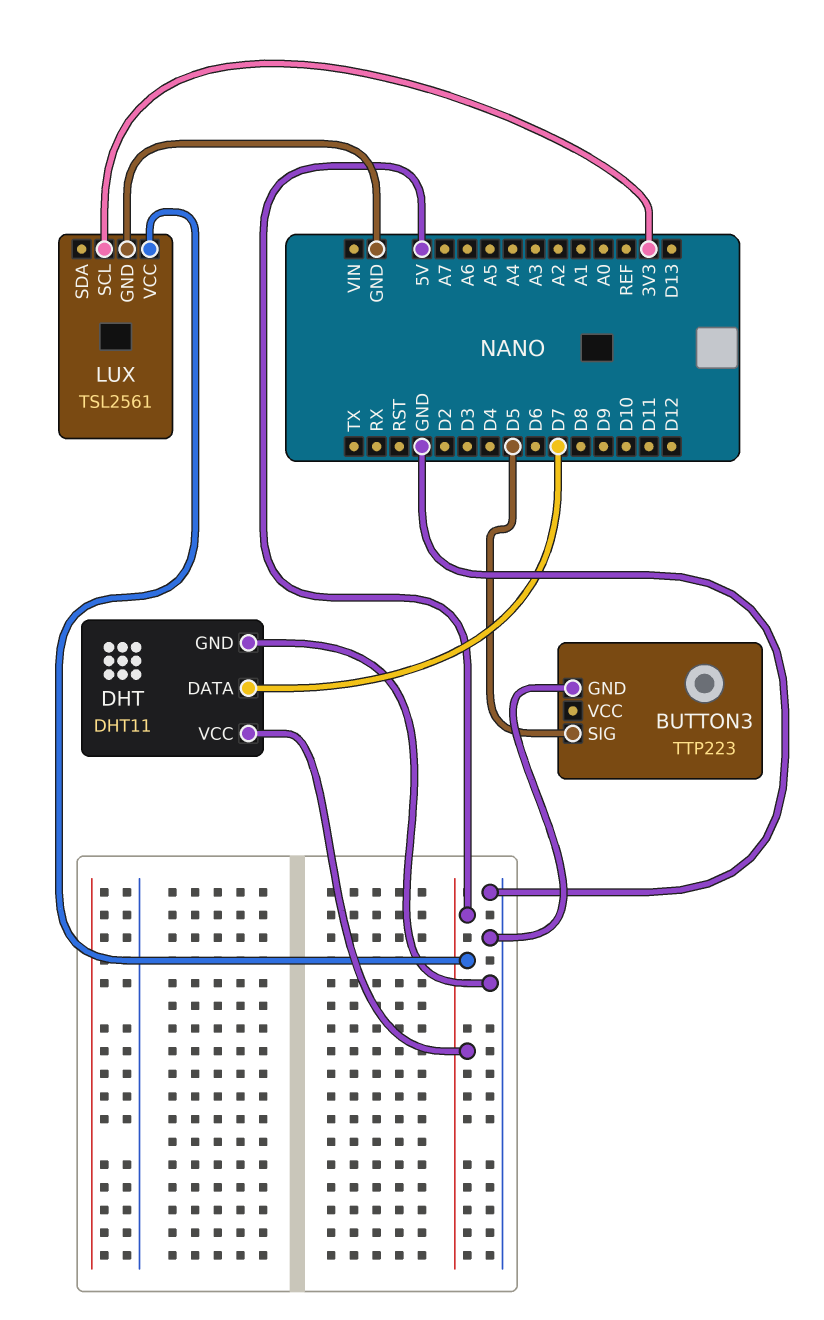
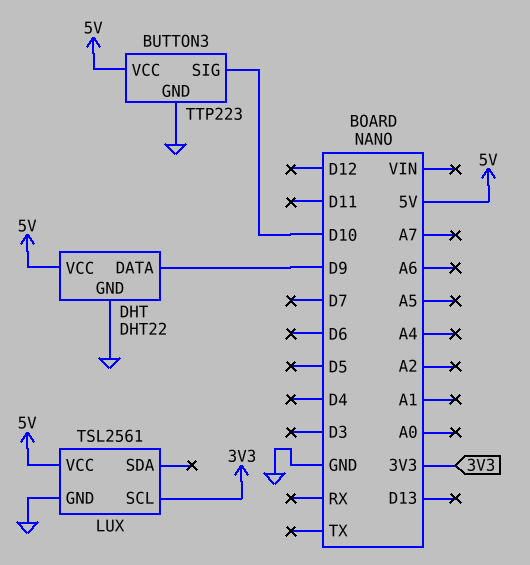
BUTTON3 pin SIG: D5 -> D10
BUTTON3 pin VCC: none -> 5V
DHT: DHT11 -> DHT22
DHT pin DATA: D7 -> D9

